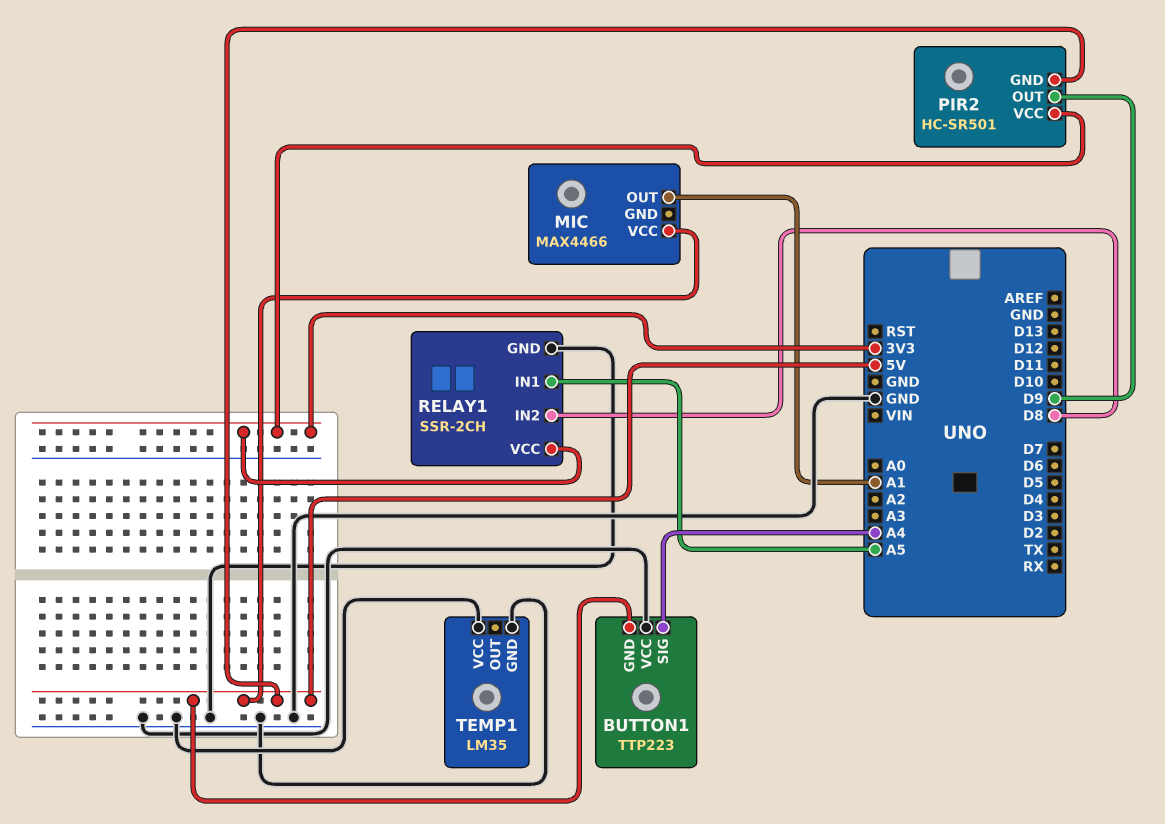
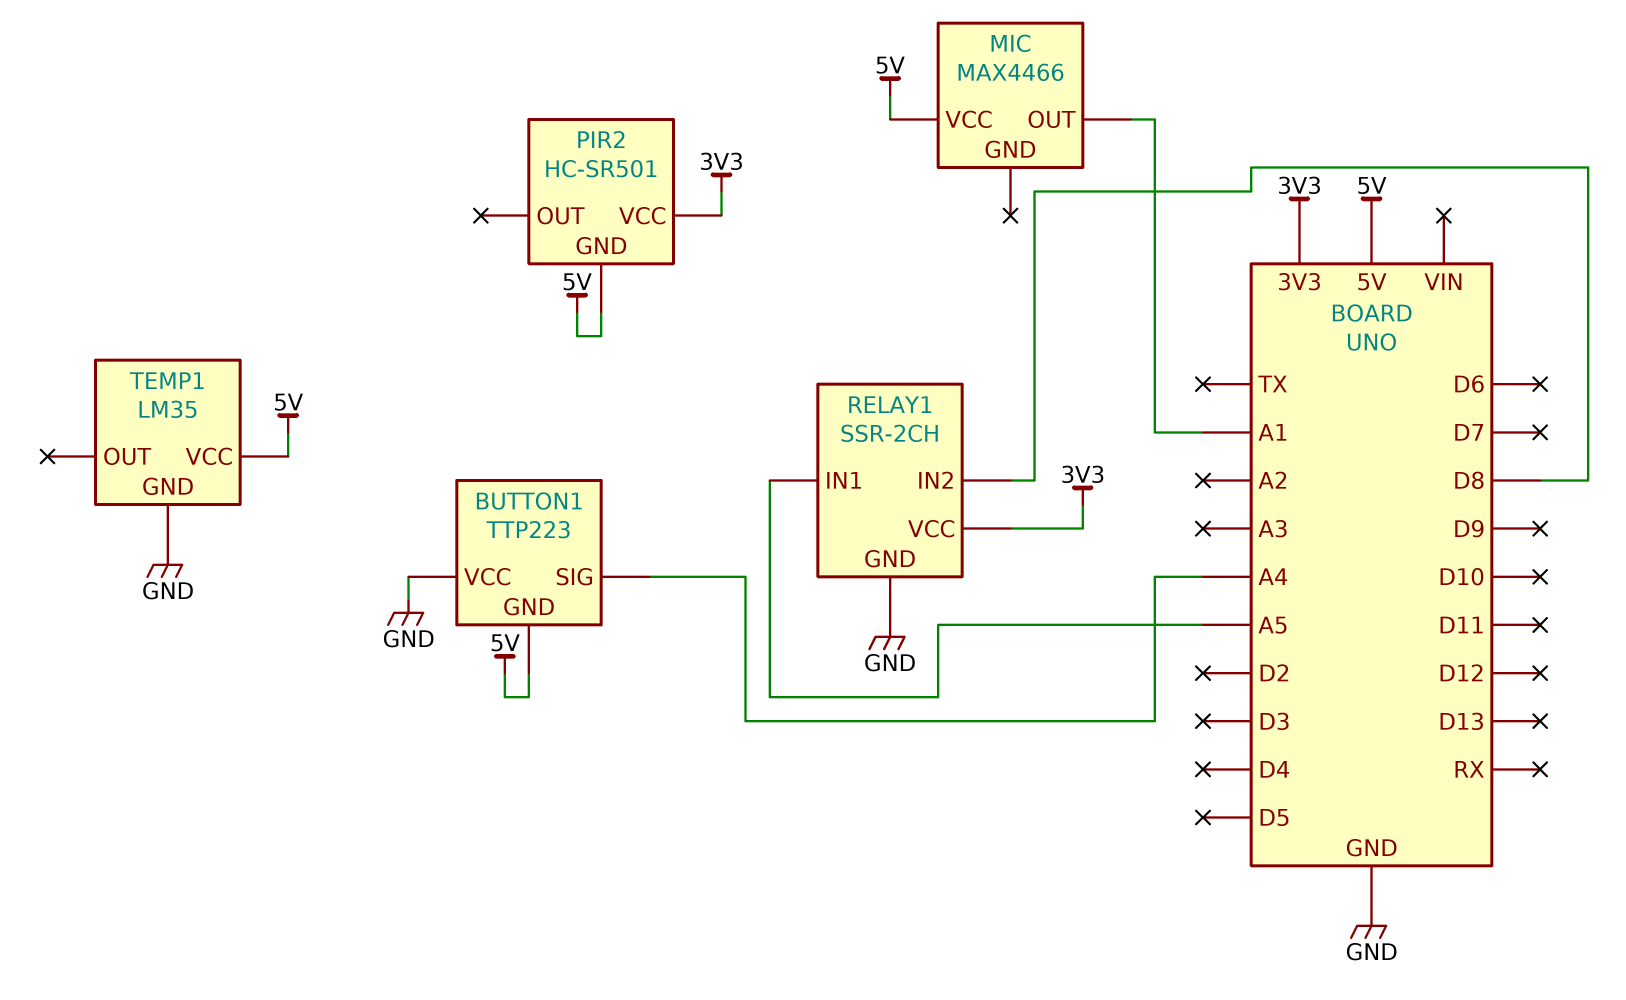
PIR2 pin OUT: D9 -> none
TEMP1 pin VCC: GND -> 5V

